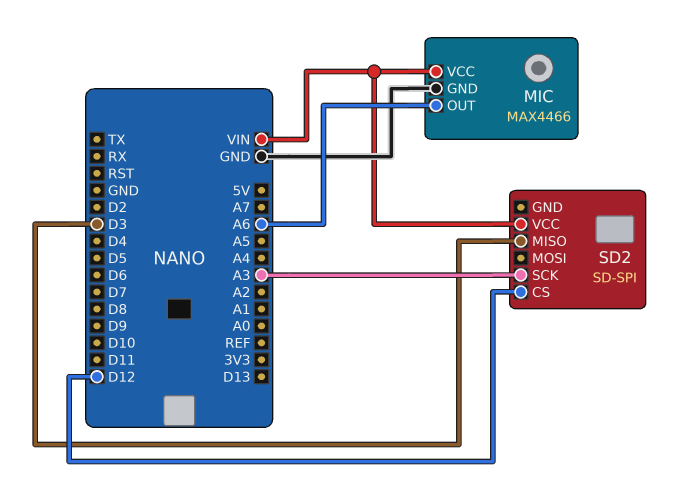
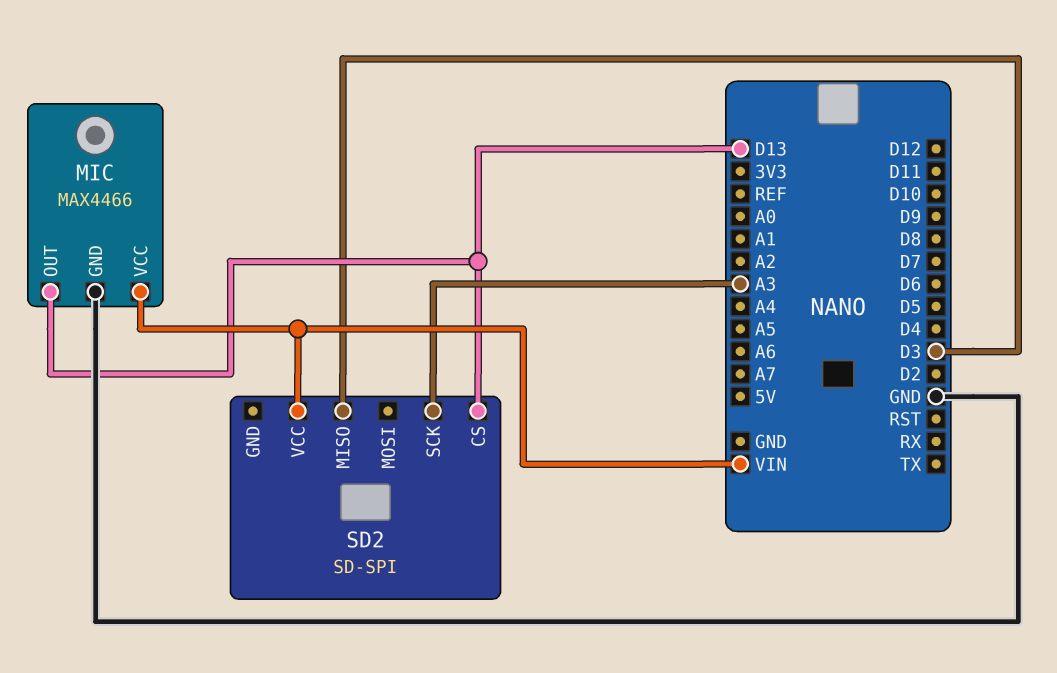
MIC pin OUT: A6 -> D13
SD2 pin CS: D12 -> D13

